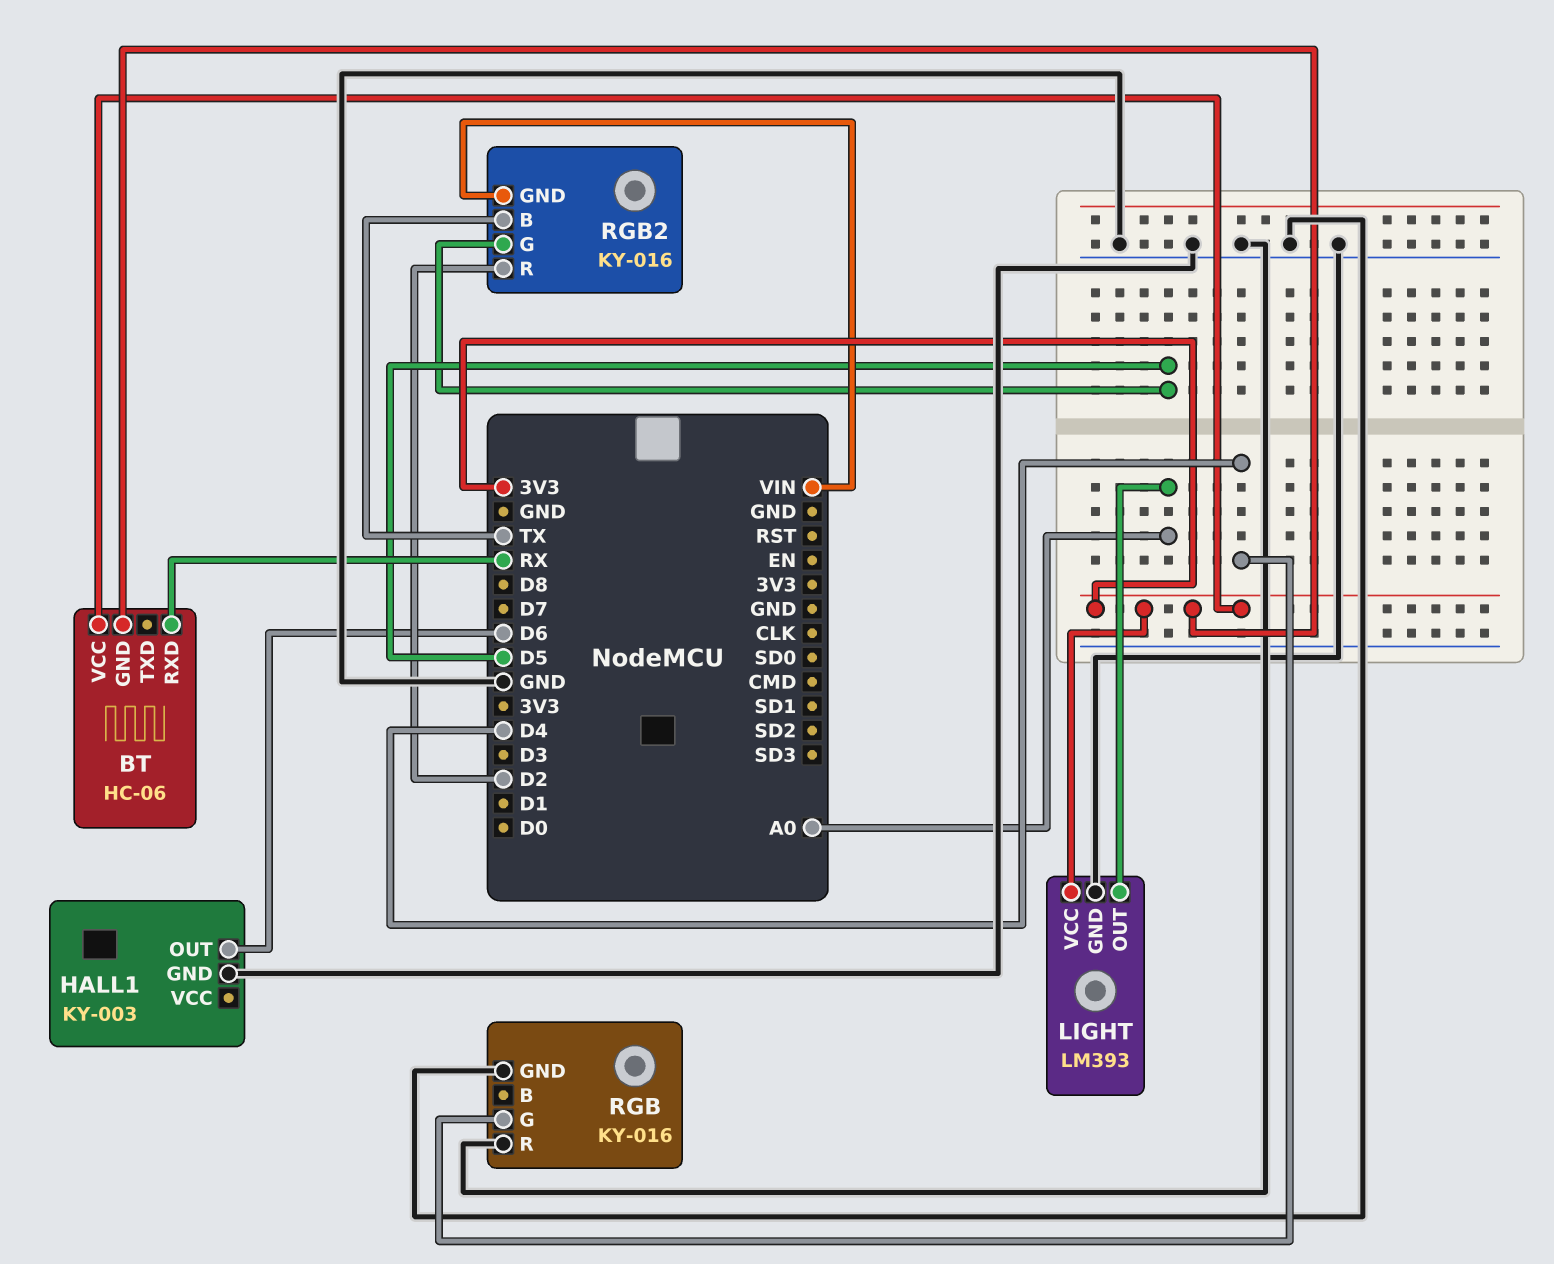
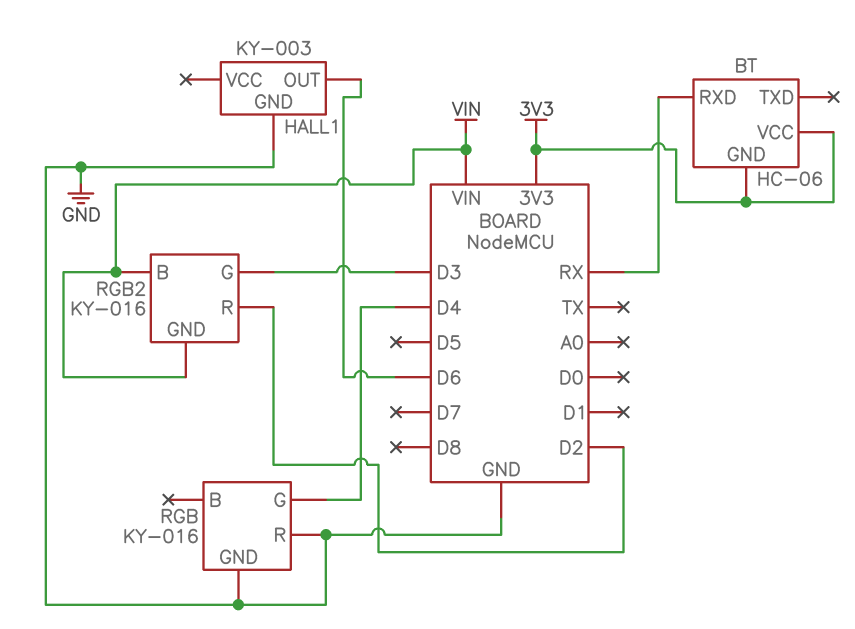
LIGHT: LM393 -> none
LIGHT pin GND: GND -> none
LIGHT pin OUT: A0 -> none
LIGHT pin VCC: 3V3 -> none
RGB2 pin B: TX -> VIN
RGB2 pin G: D5 -> D3

